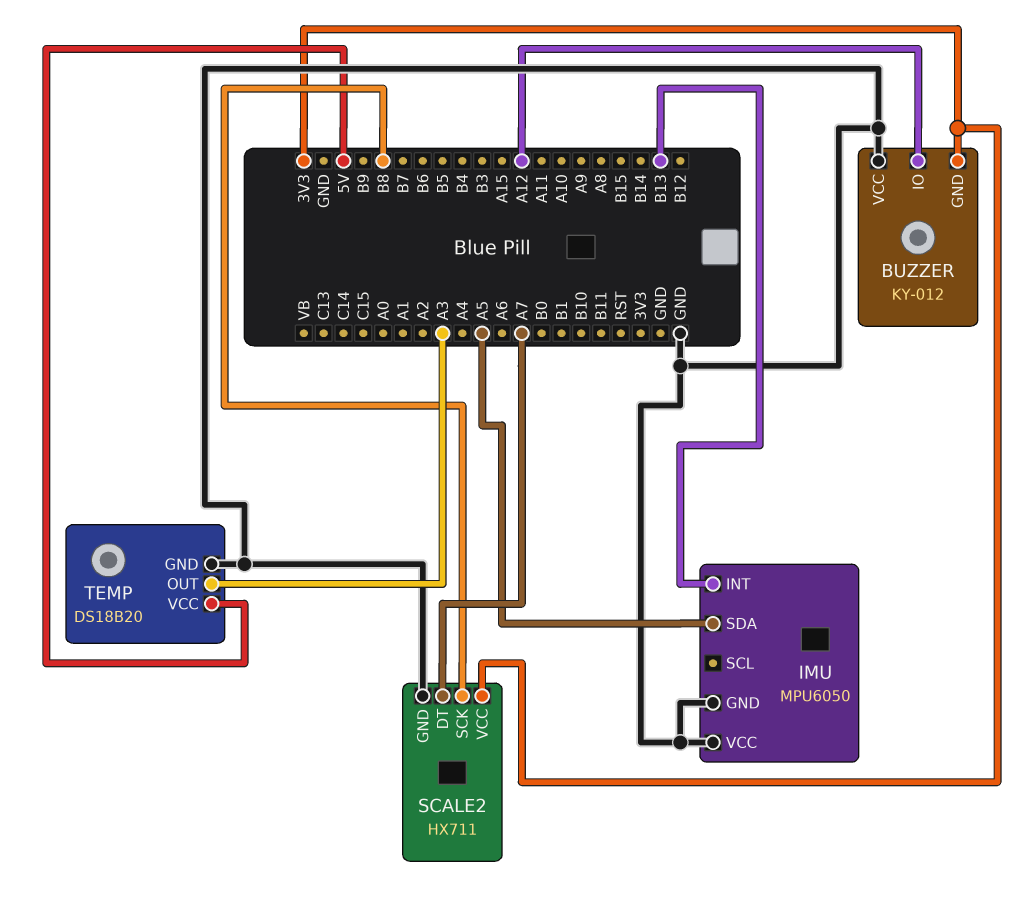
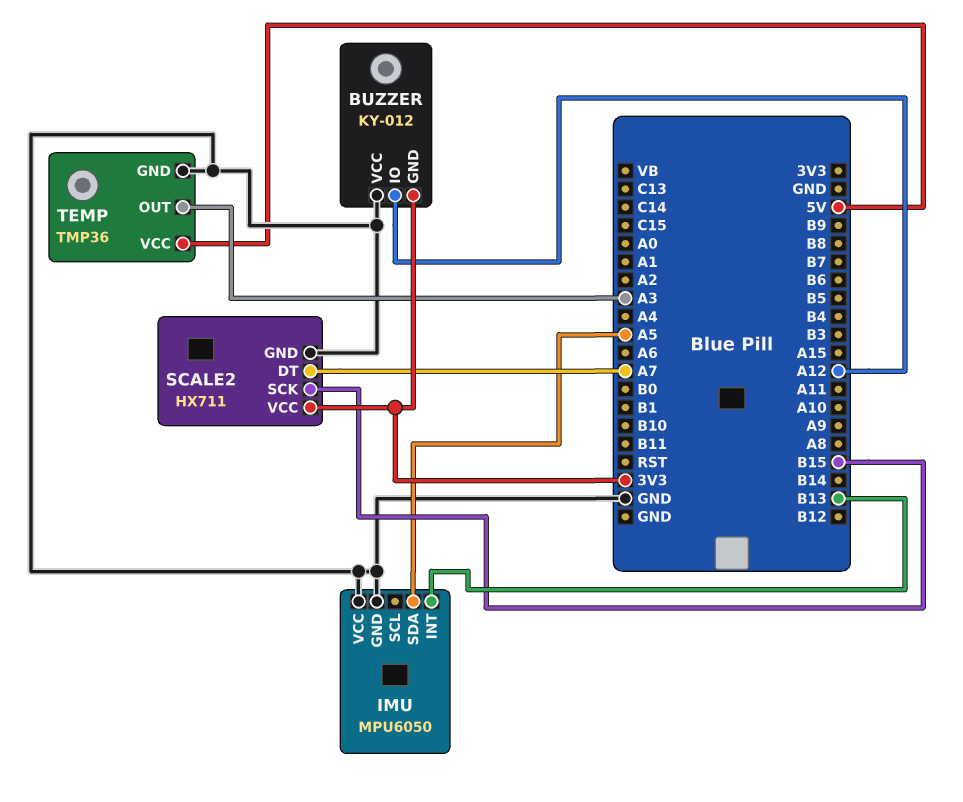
SCALE2 pin SCK: B8 -> B15
TEMP: DS18B20 -> TMP36

